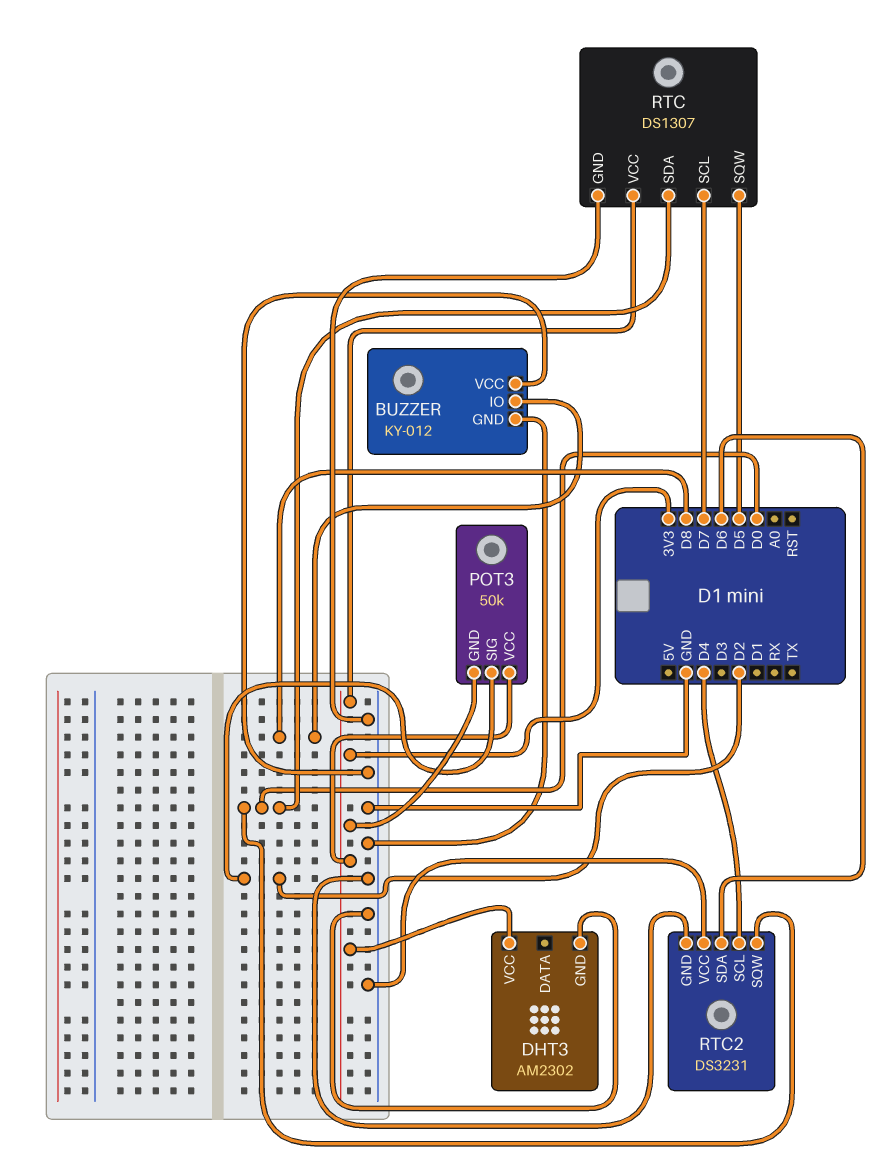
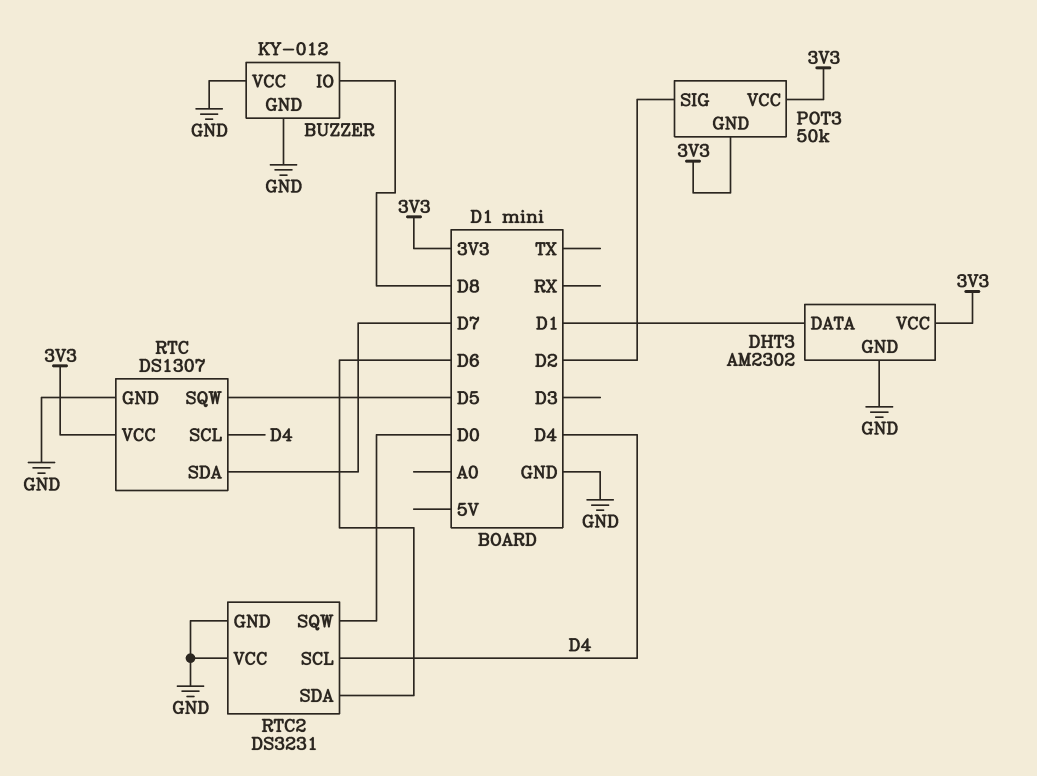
DHT3 pin DATA: none -> D1
RTC pin SCL: D7 -> D4
RTC pin SDA: D0 -> D7

